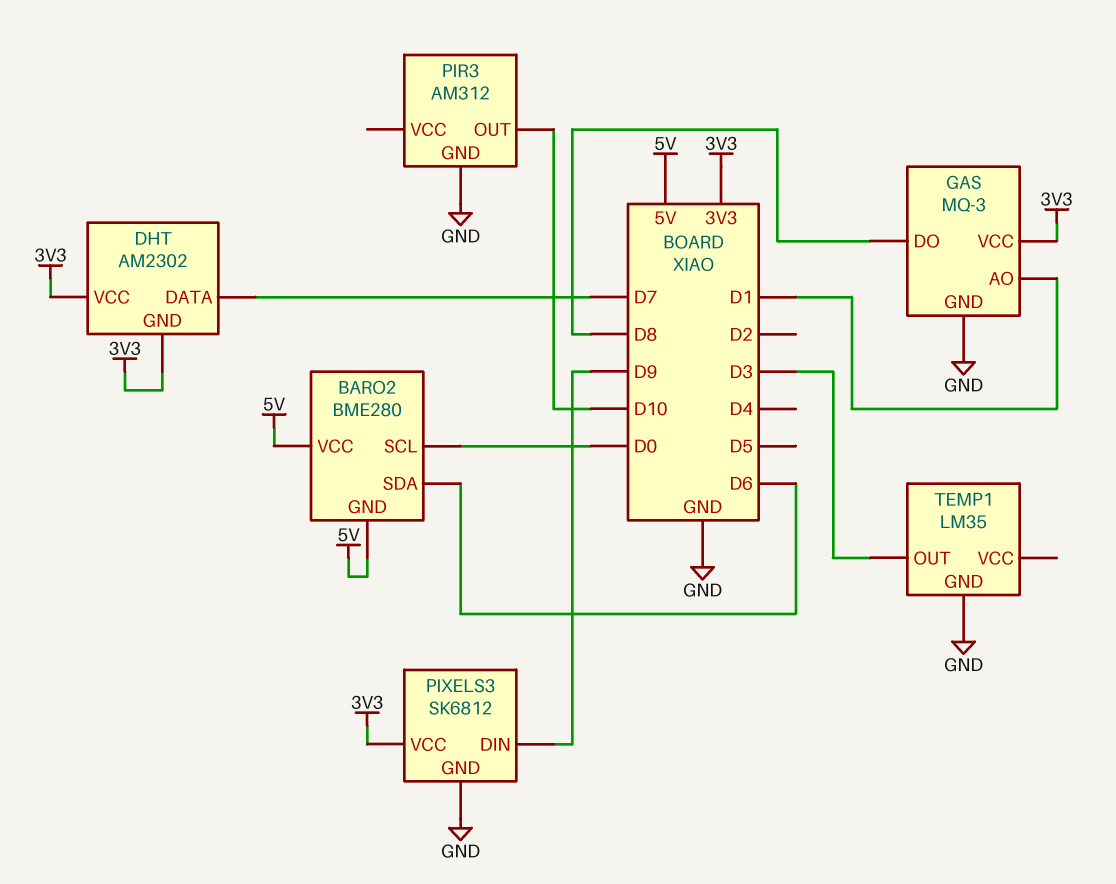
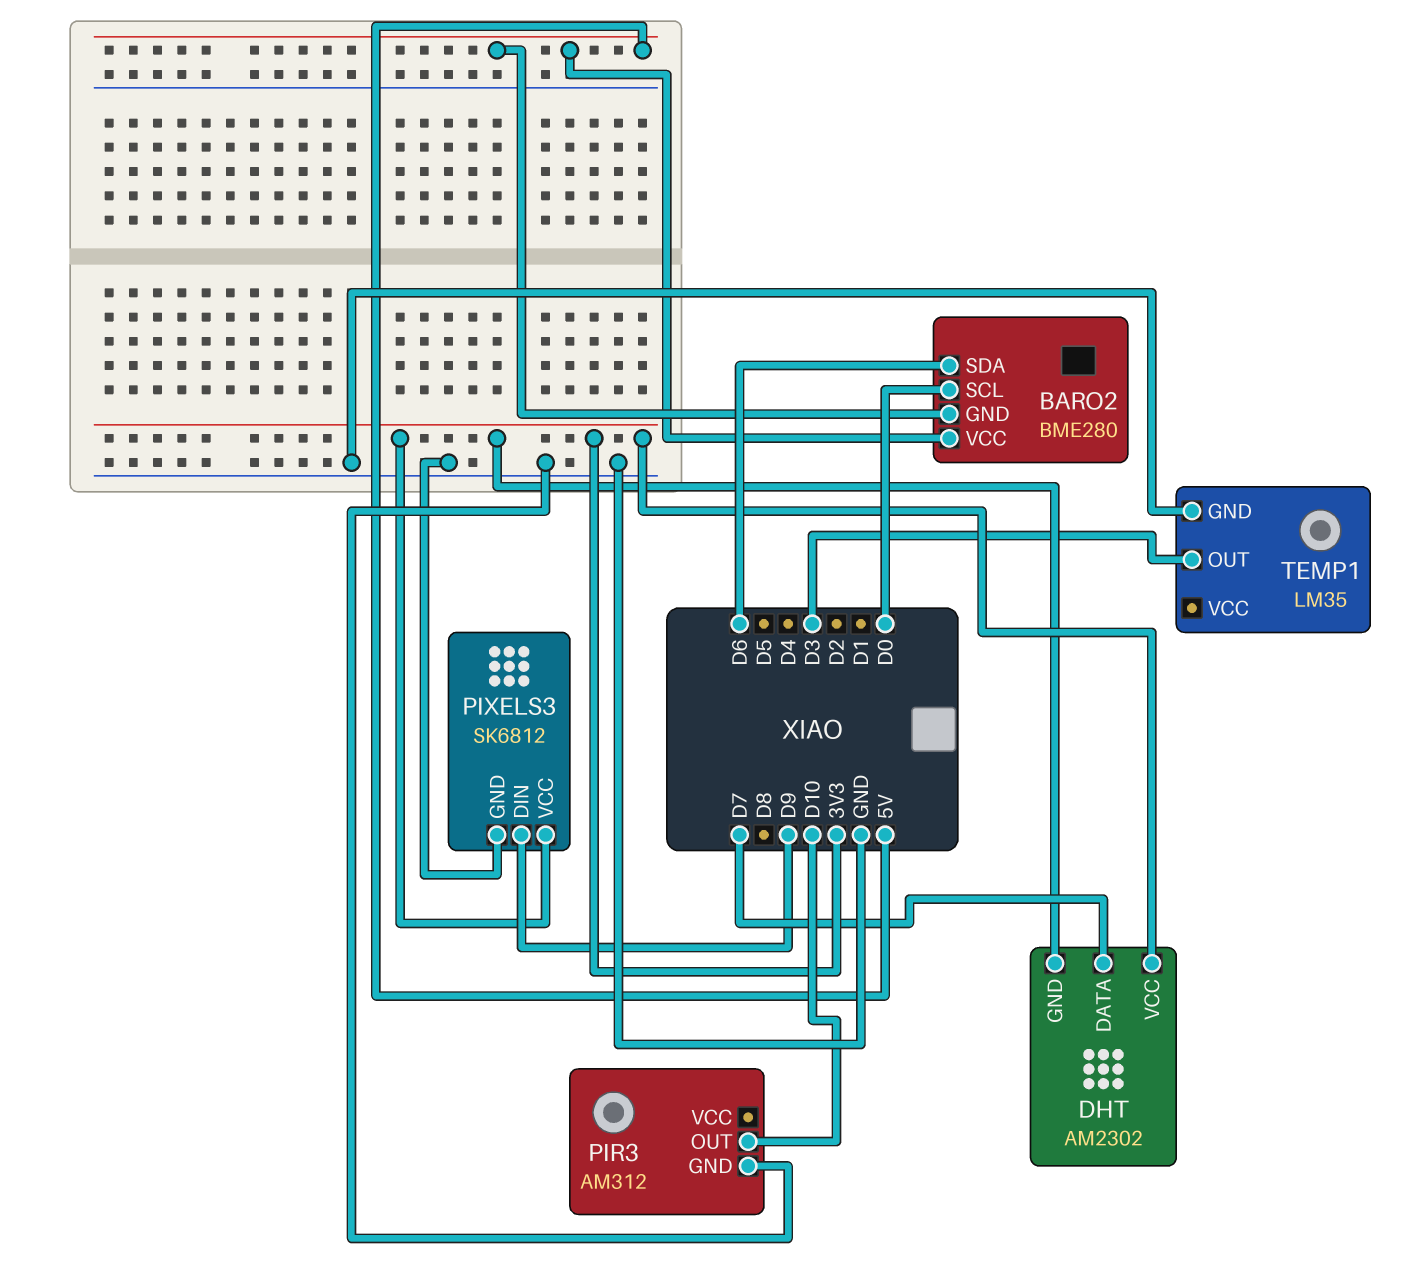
GAS: MQ-3 -> none
GAS pin AO: D1 -> none
GAS pin DO: D8 -> none
GAS pin GND: GND -> none
GAS pin VCC: 3V3 -> none

